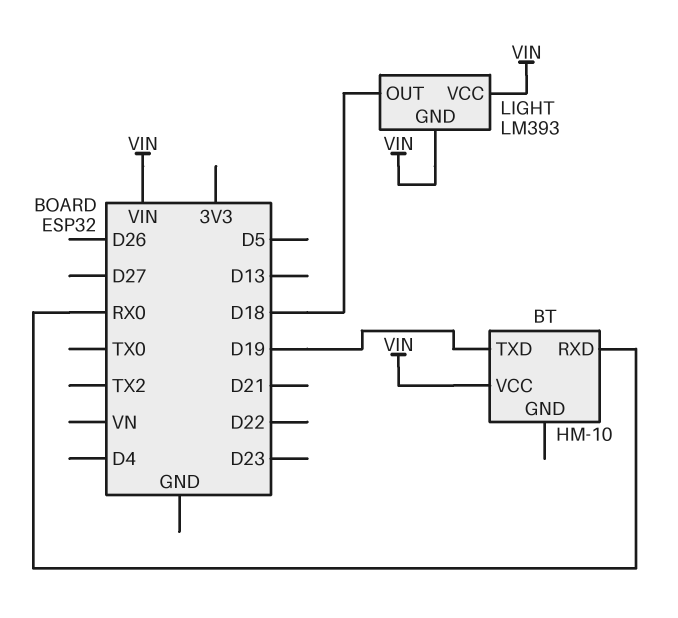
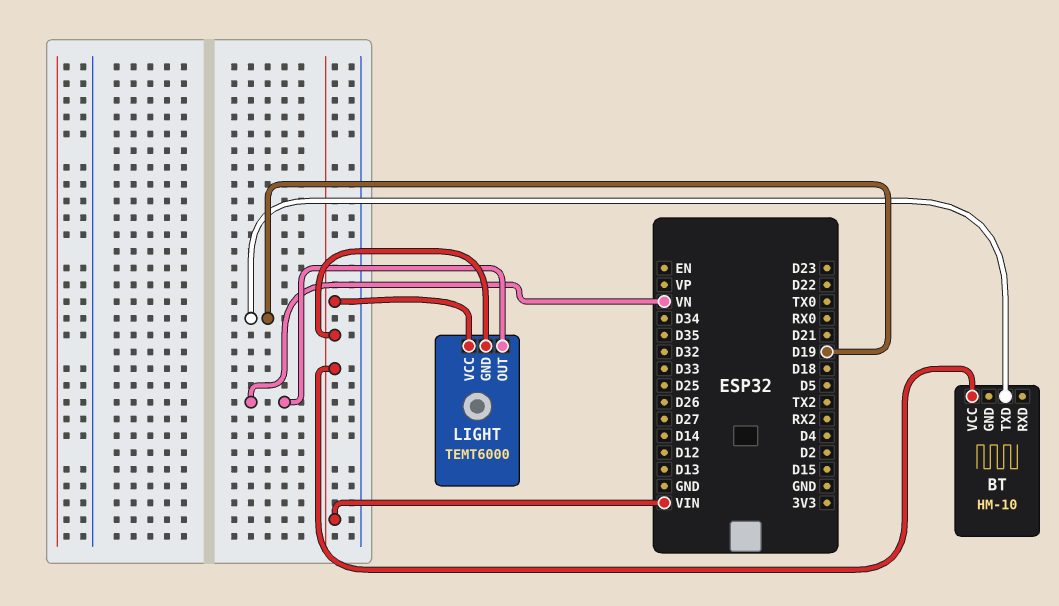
BT pin RXD: RX0 -> none
LIGHT: LM393 -> TEMT6000
LIGHT pin OUT: D18 -> VN

